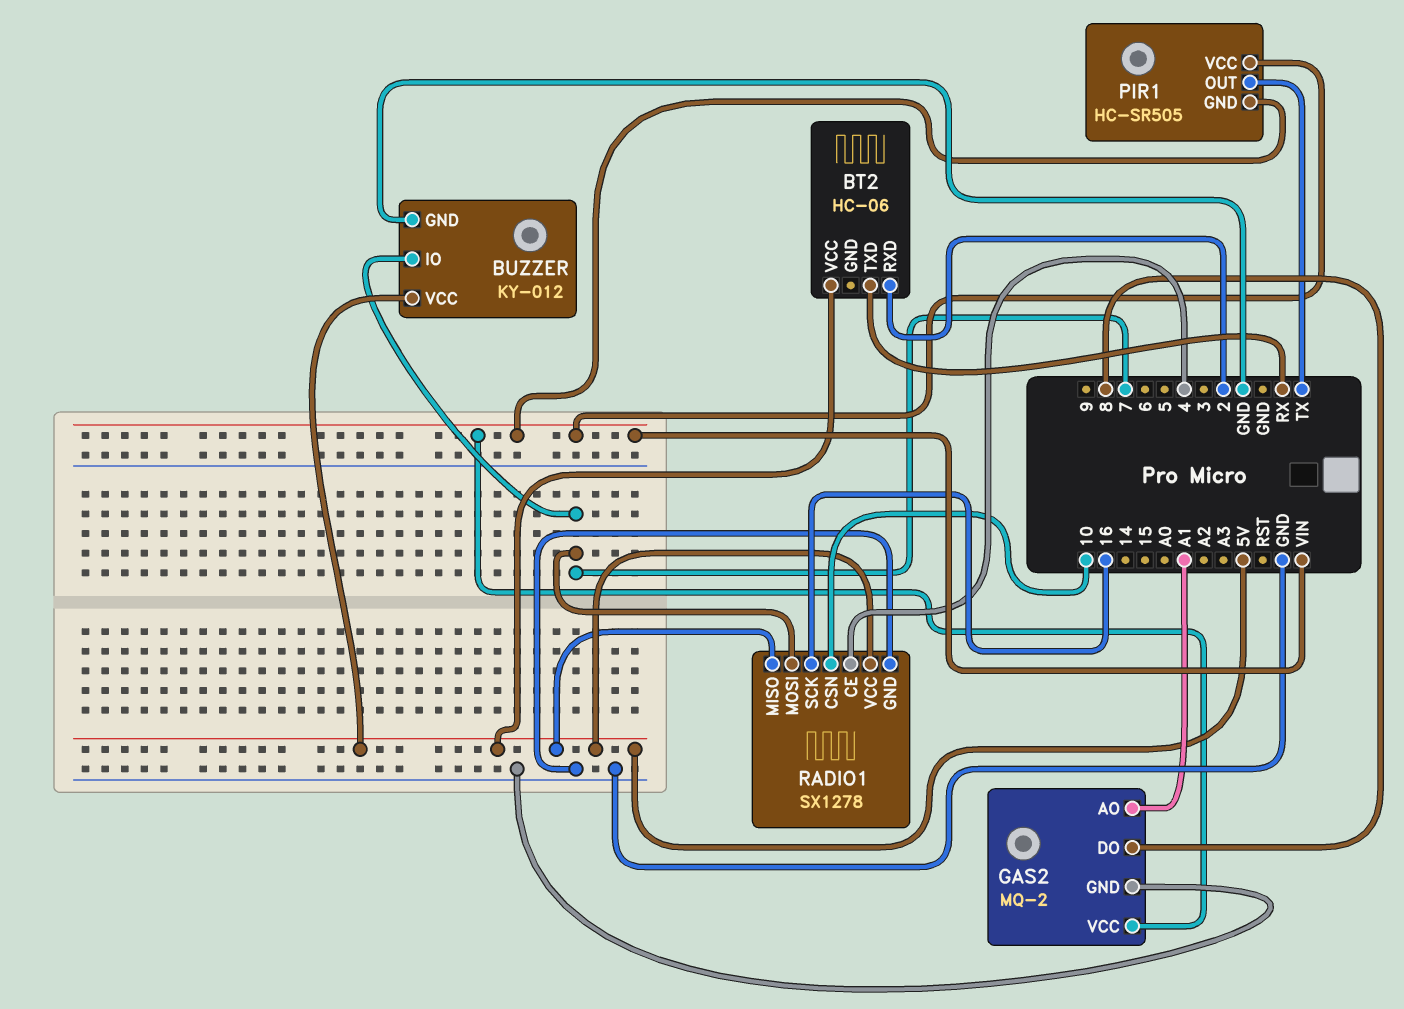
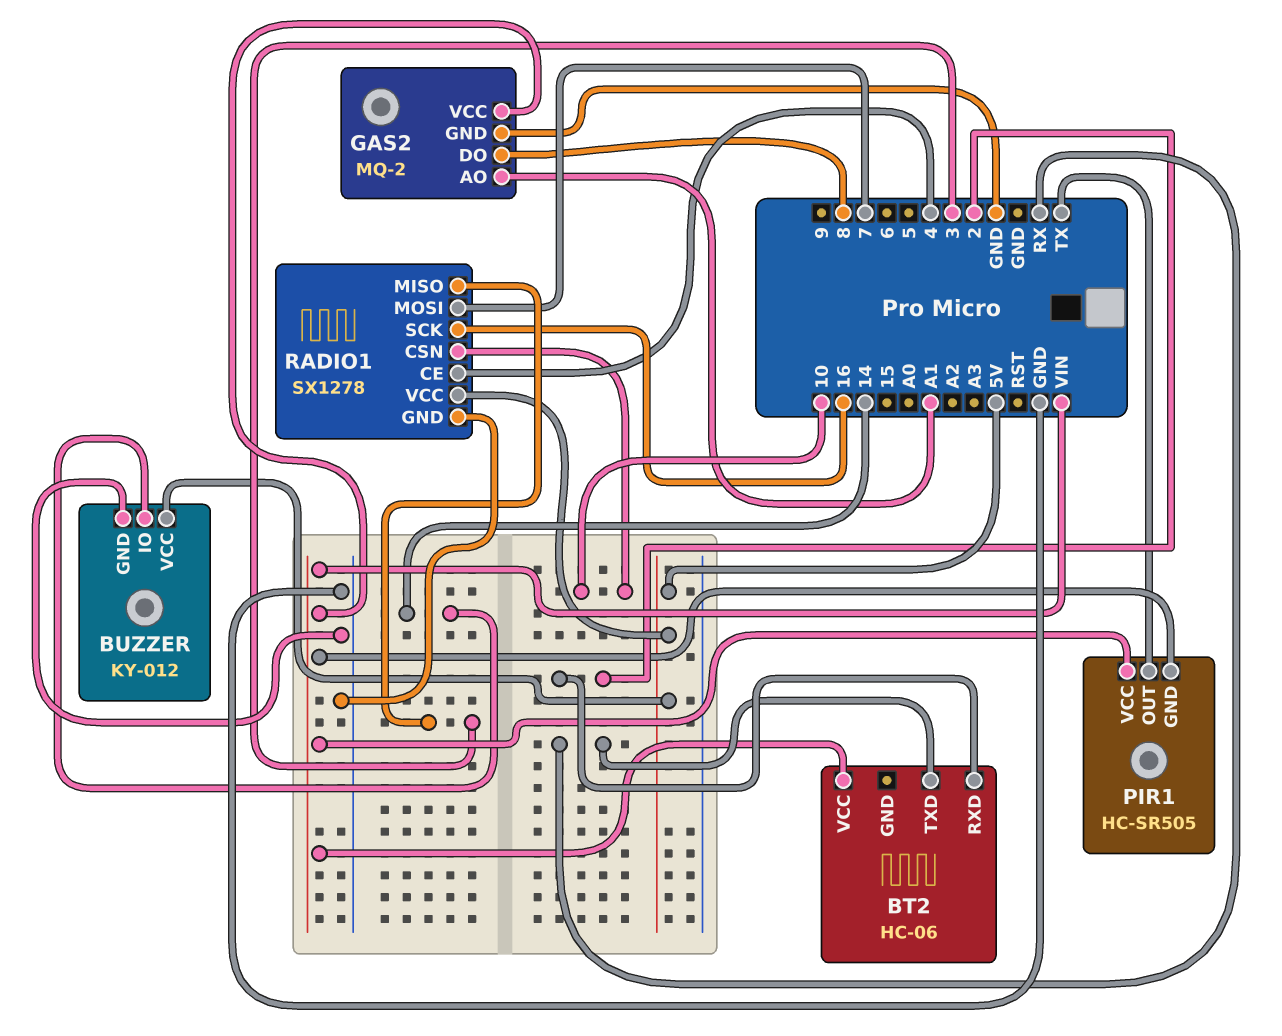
BT2 pin VCC: 5V -> VIN
BUZZER pin IO: 7 -> 14
RADIO1 pin MISO: 5V -> 3

